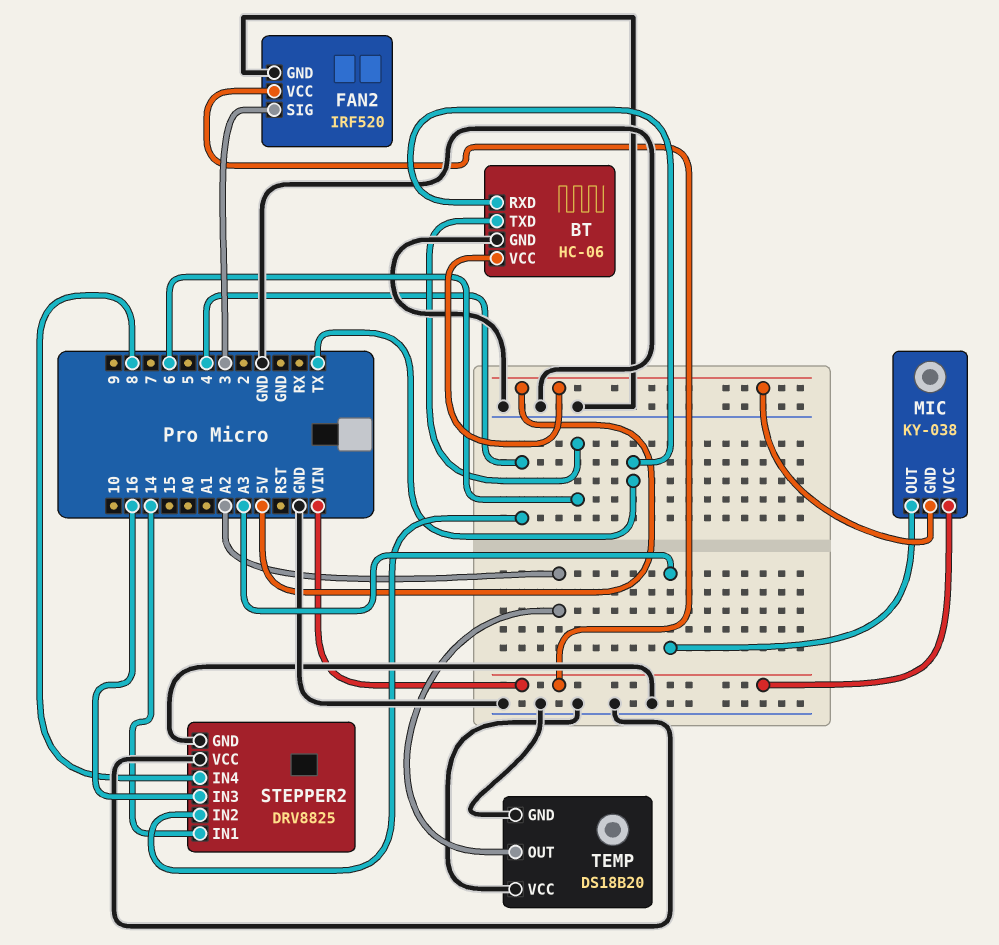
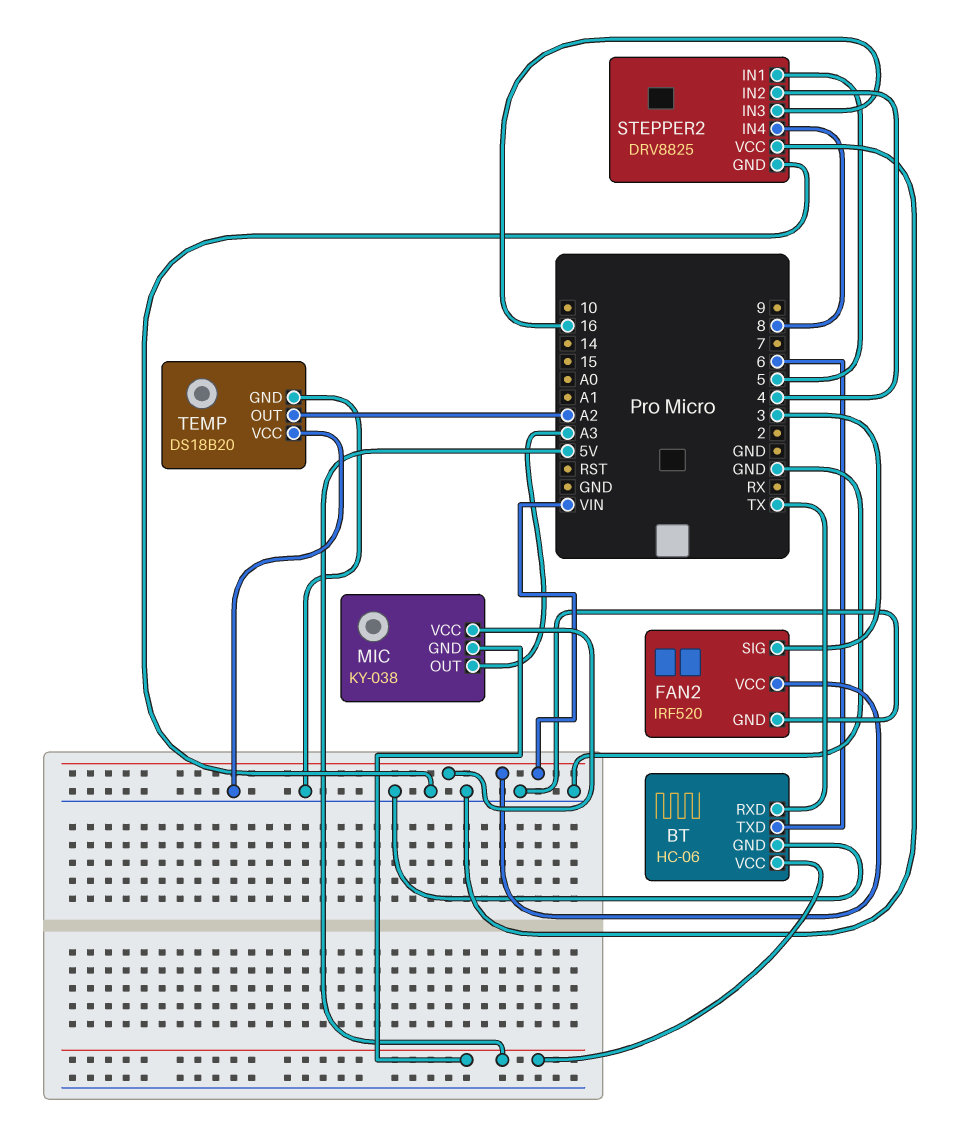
STEPPER2 pin IN1: 14 -> 5

